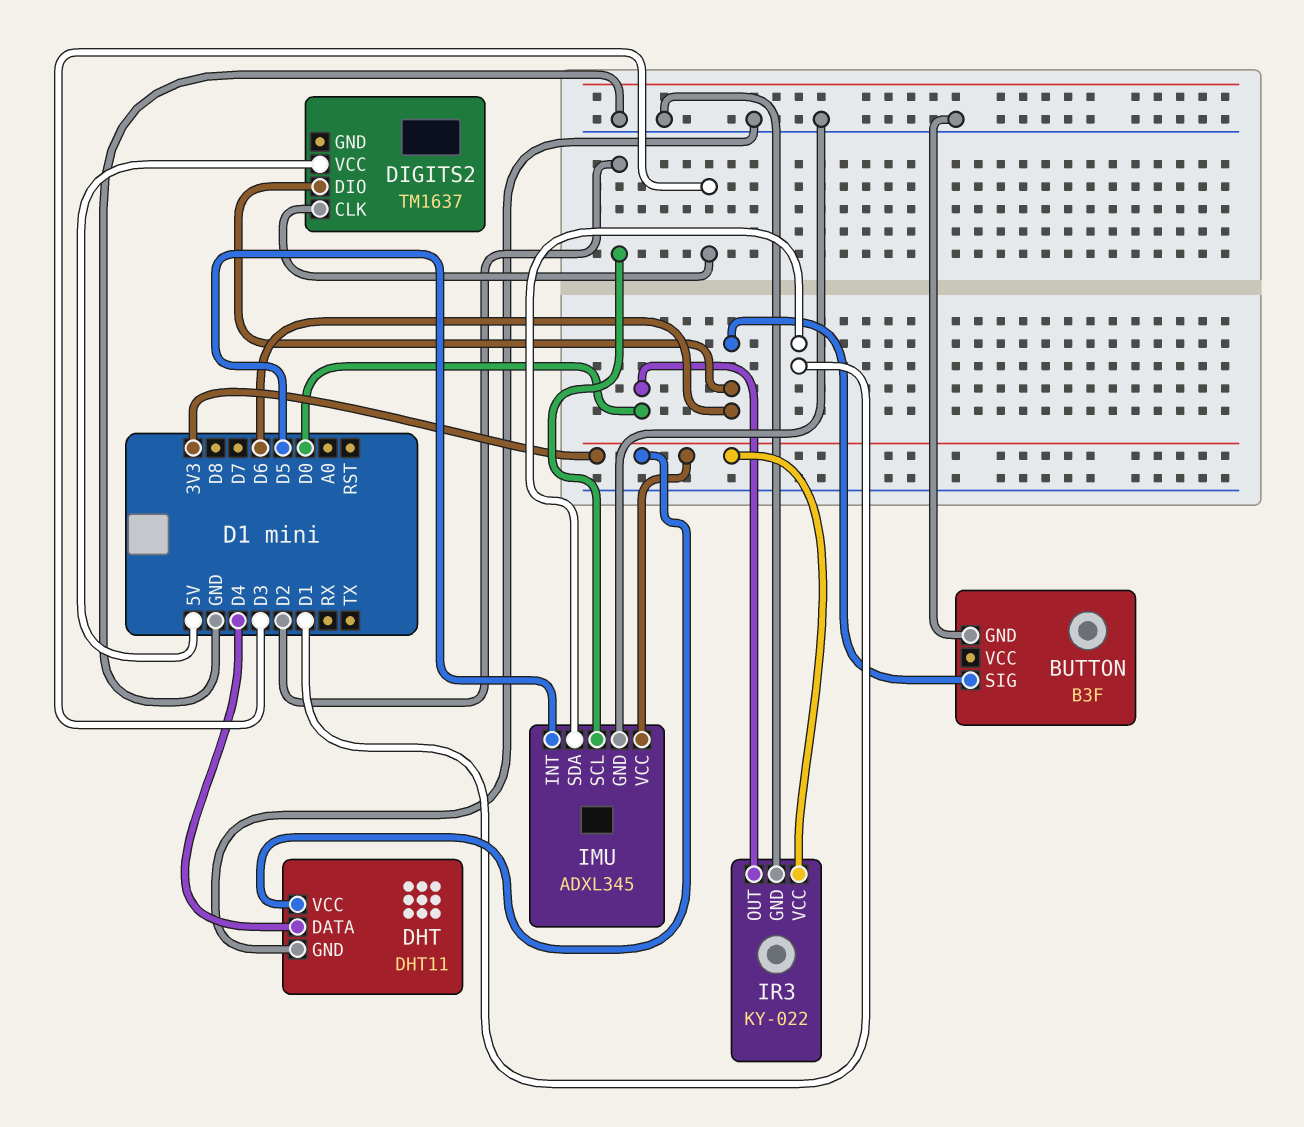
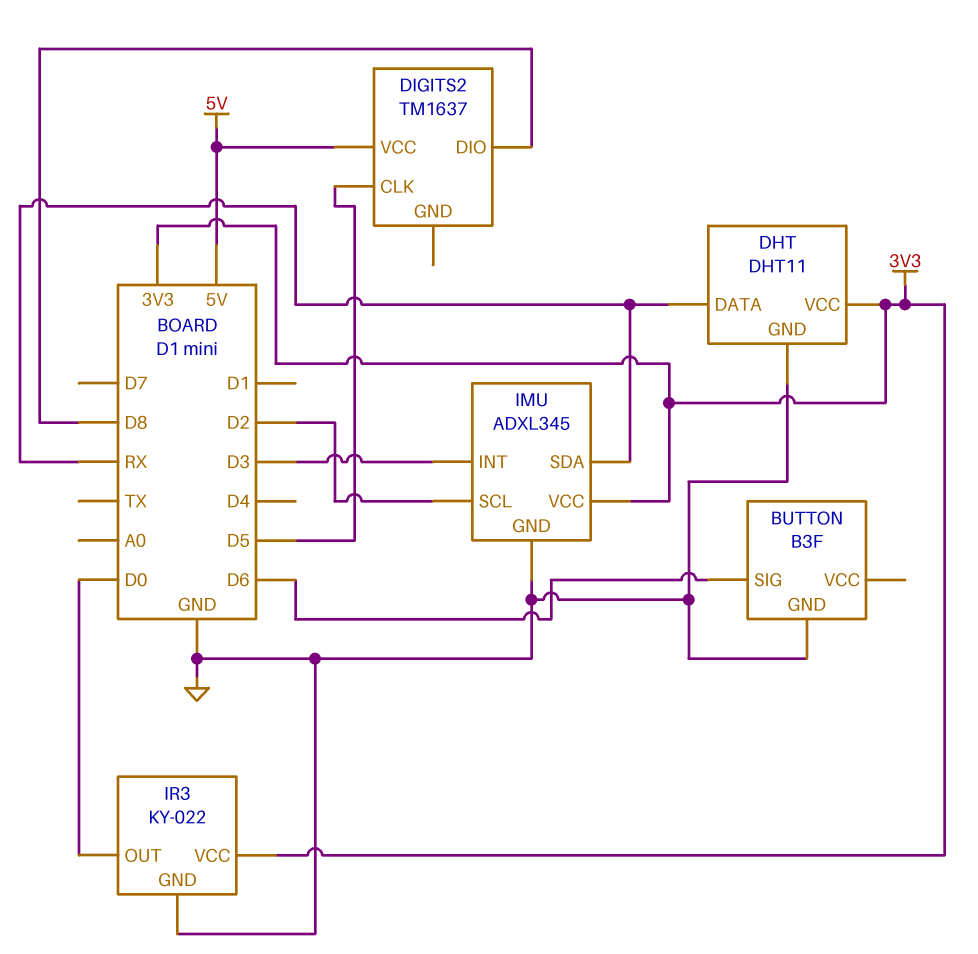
DHT pin DATA: D4 -> RX
DIGITS2 pin CLK: D3 -> D5
DIGITS2 pin DIO: D6 -> D8
IMU pin INT: D5 -> D3
IMU pin SDA: D1 -> RX

